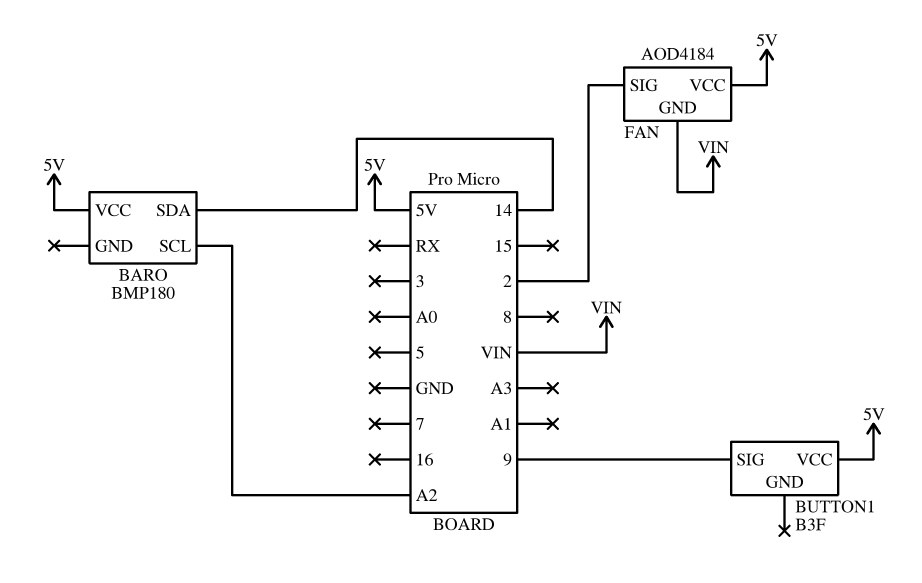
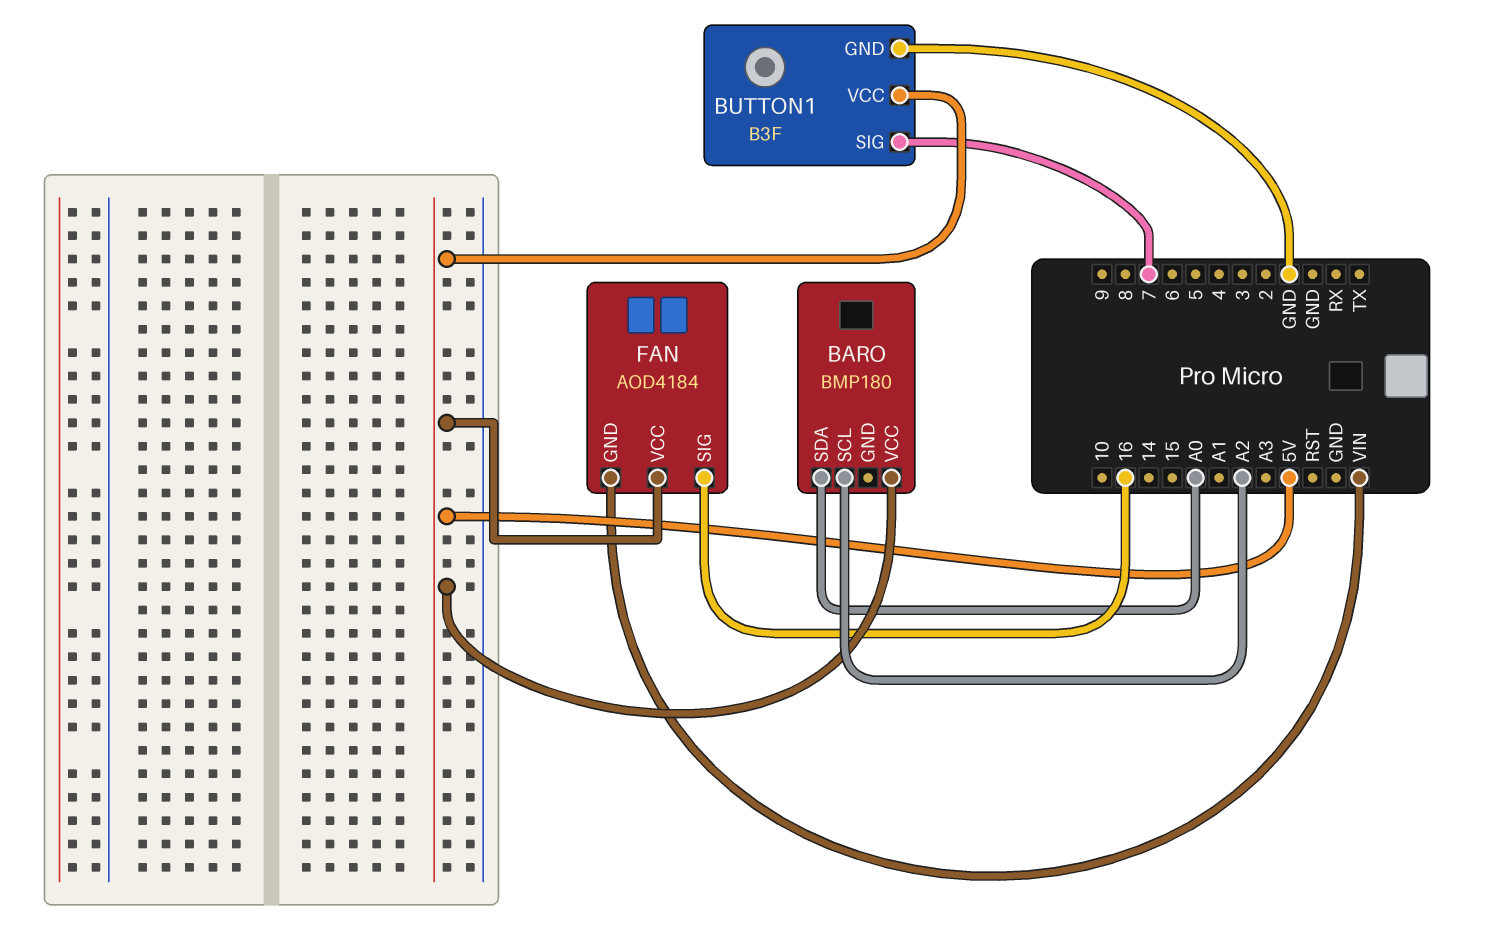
BARO pin SDA: 14 -> A0
BUTTON1 pin GND: none -> GND
BUTTON1 pin SIG: 9 -> 7
FAN pin SIG: 2 -> 16

